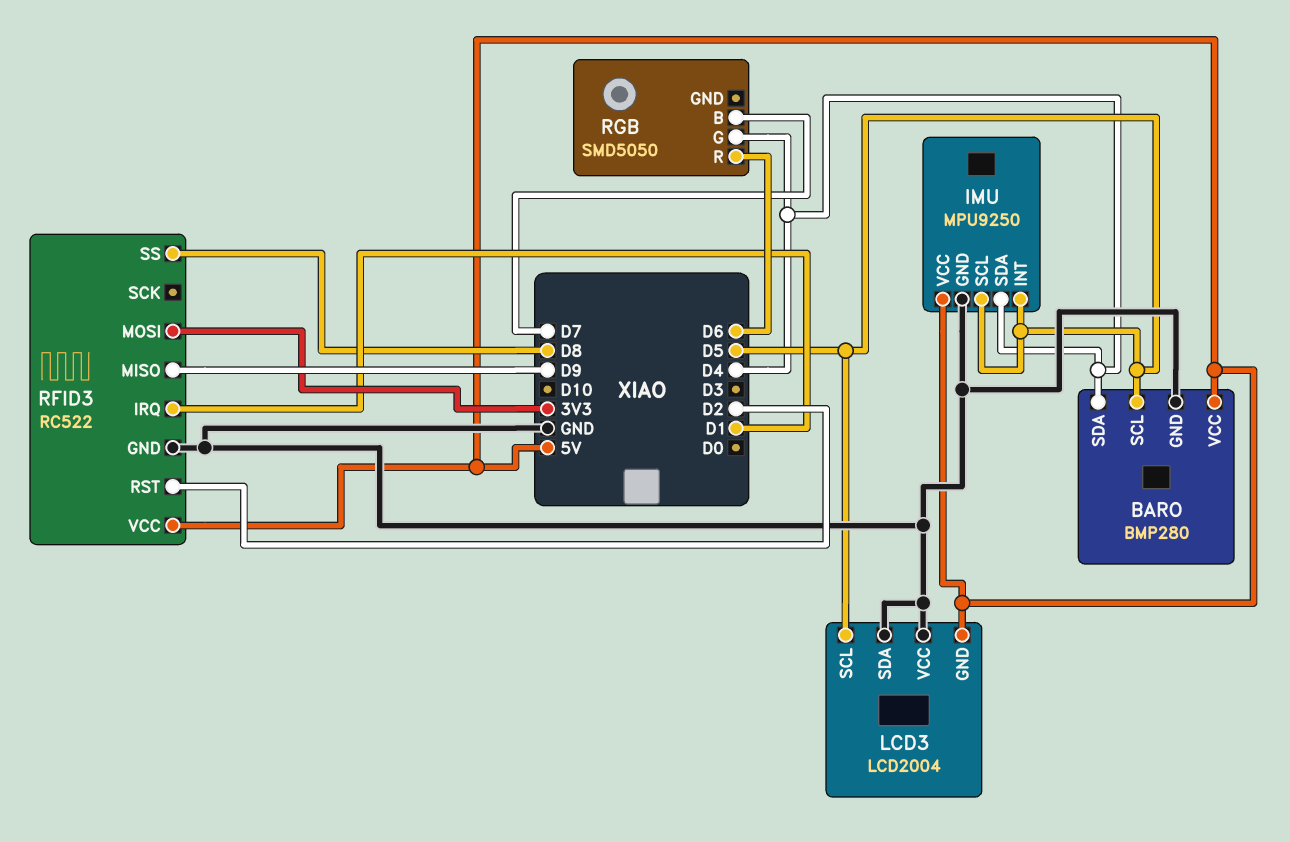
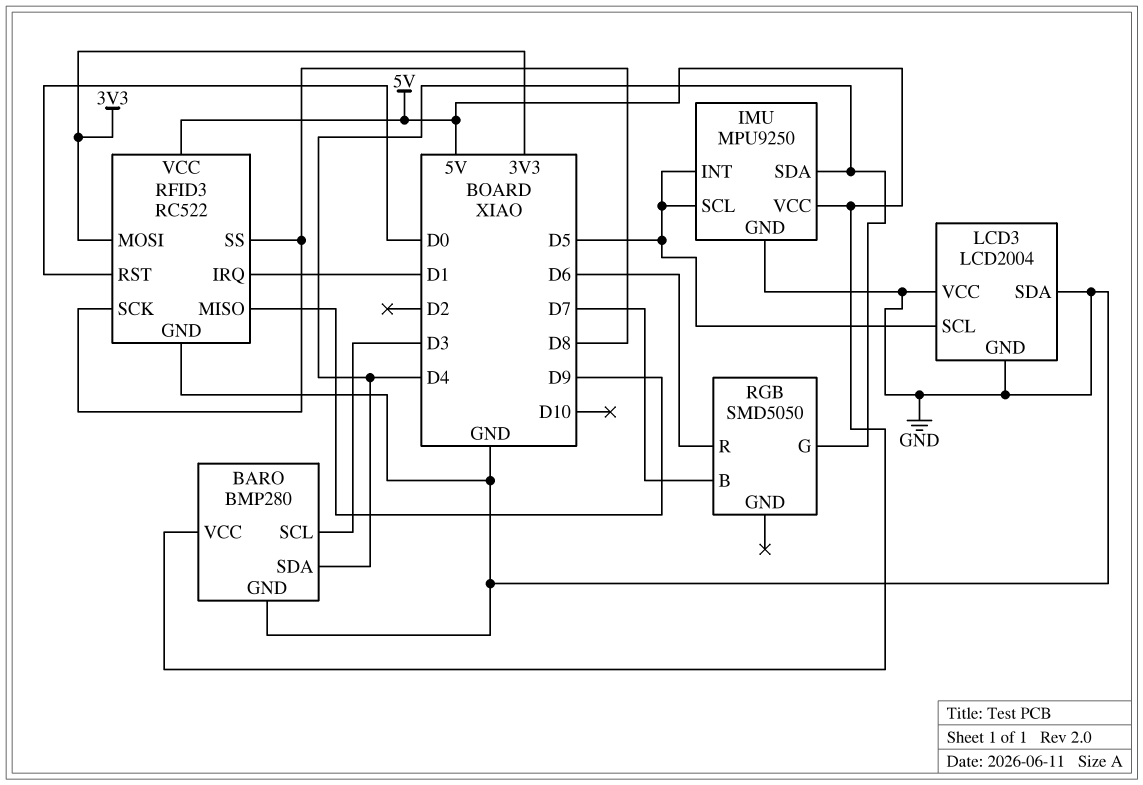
BARO pin SCL: D5 -> D3
LCD3 pin GND: 5V -> GND
RFID3 pin RST: D2 -> D0
RFID3 pin SCK: none -> D8

